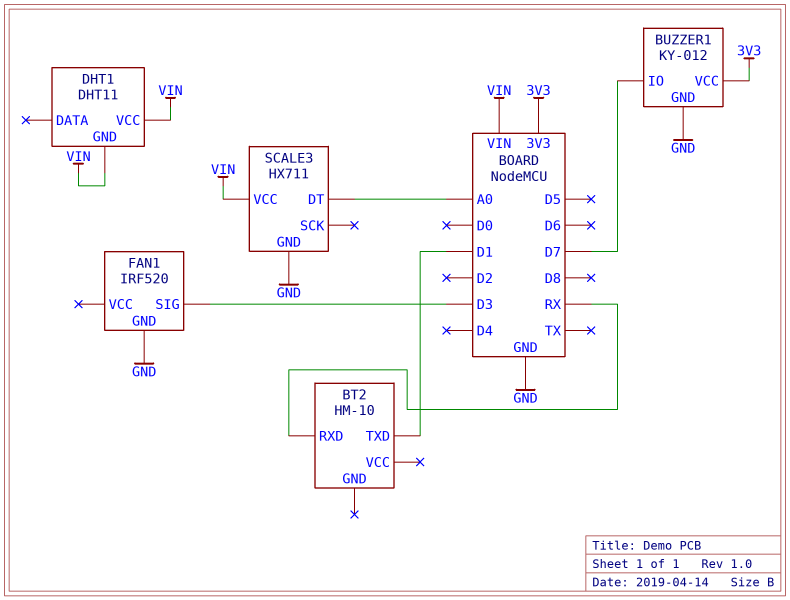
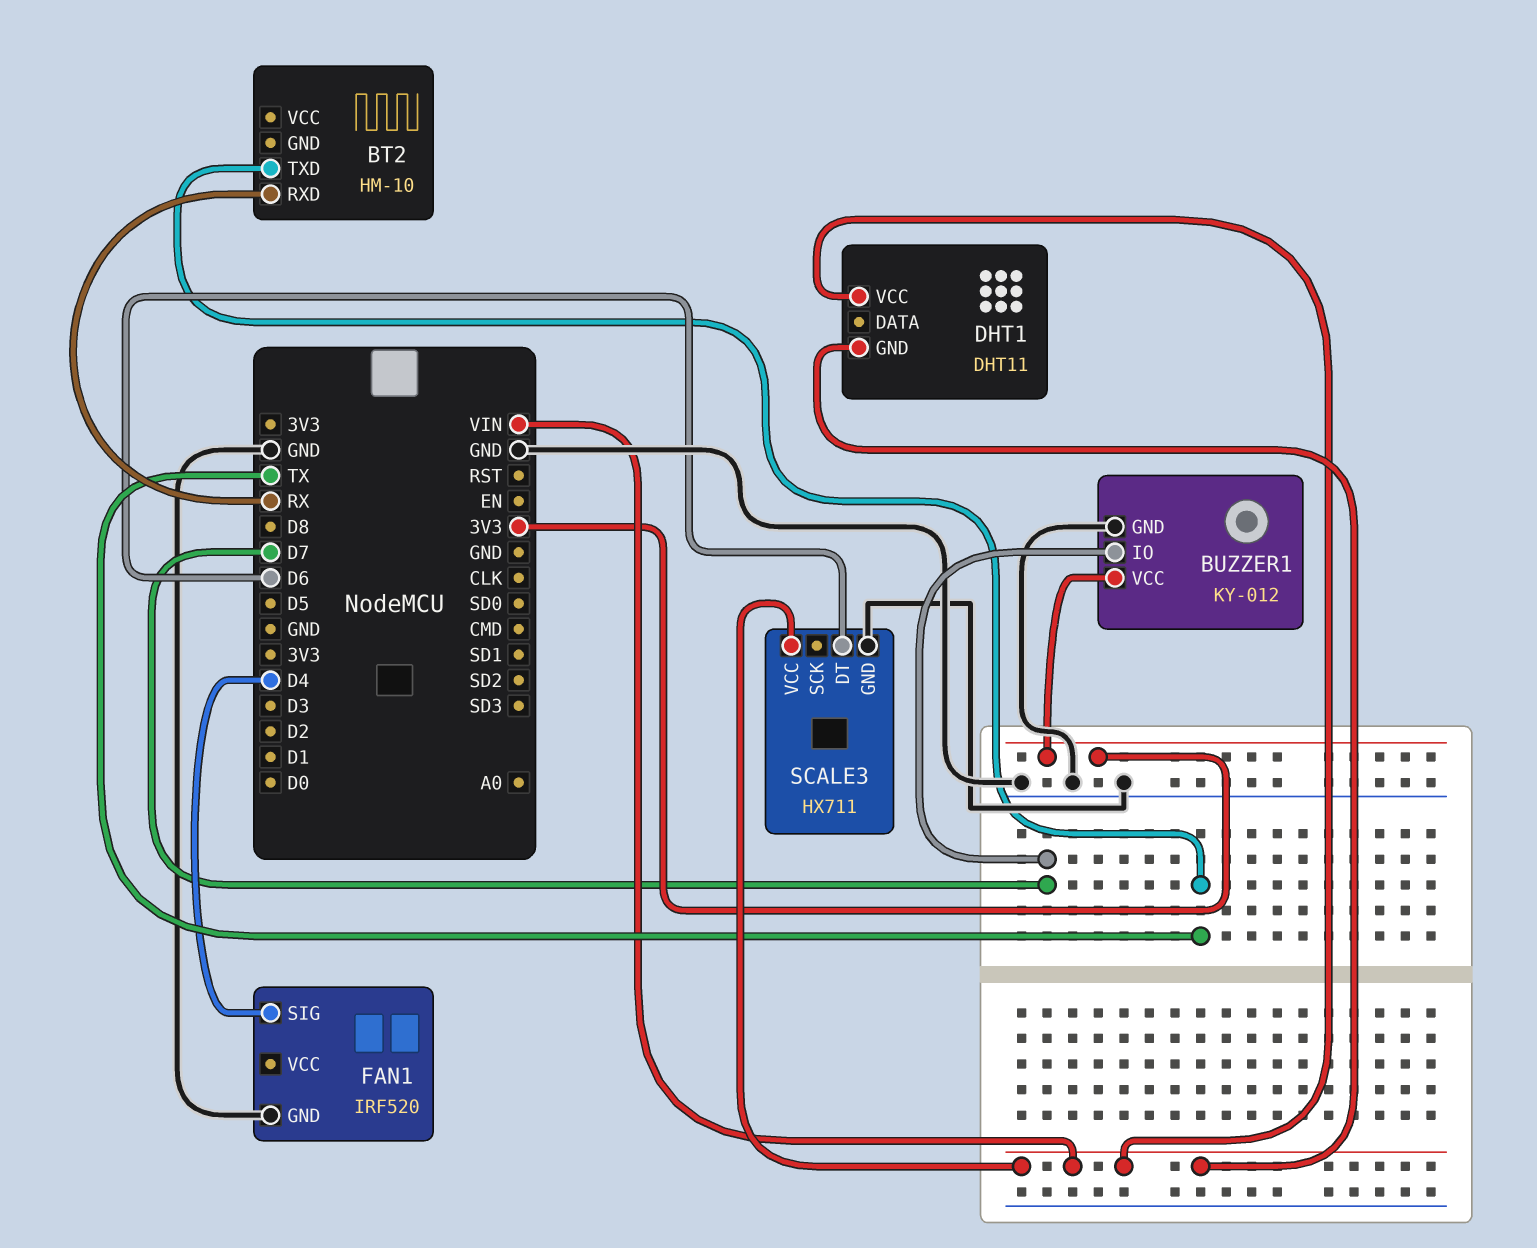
BT2 pin TXD: D1 -> TX
FAN1 pin SIG: D3 -> D4
SCALE3 pin DT: A0 -> D6

